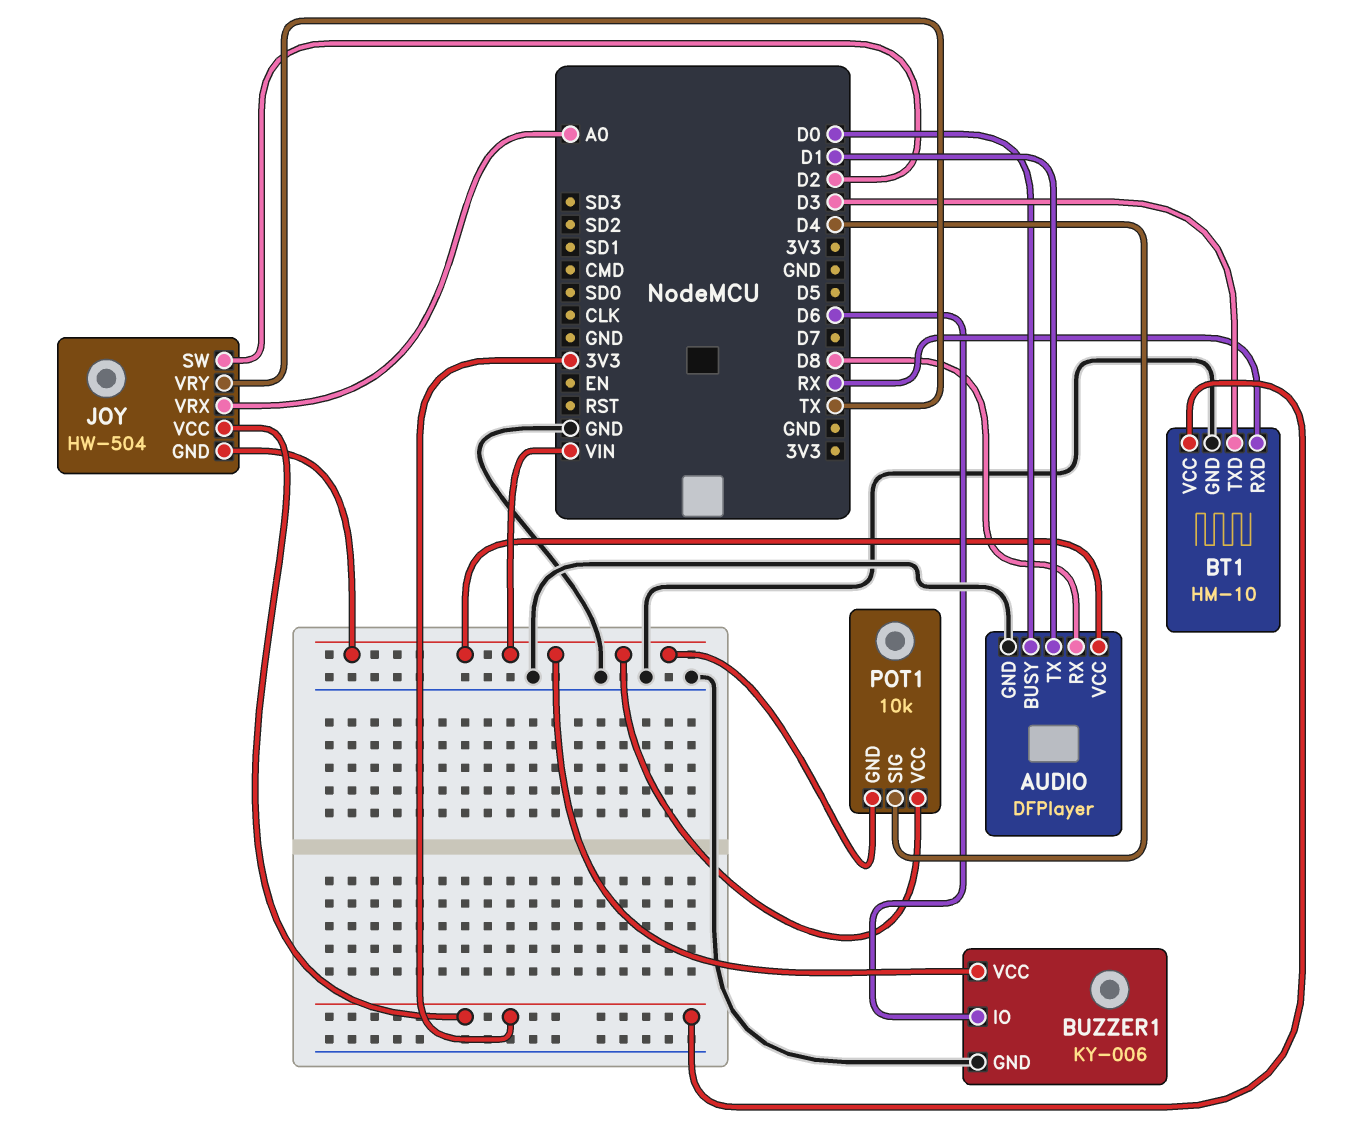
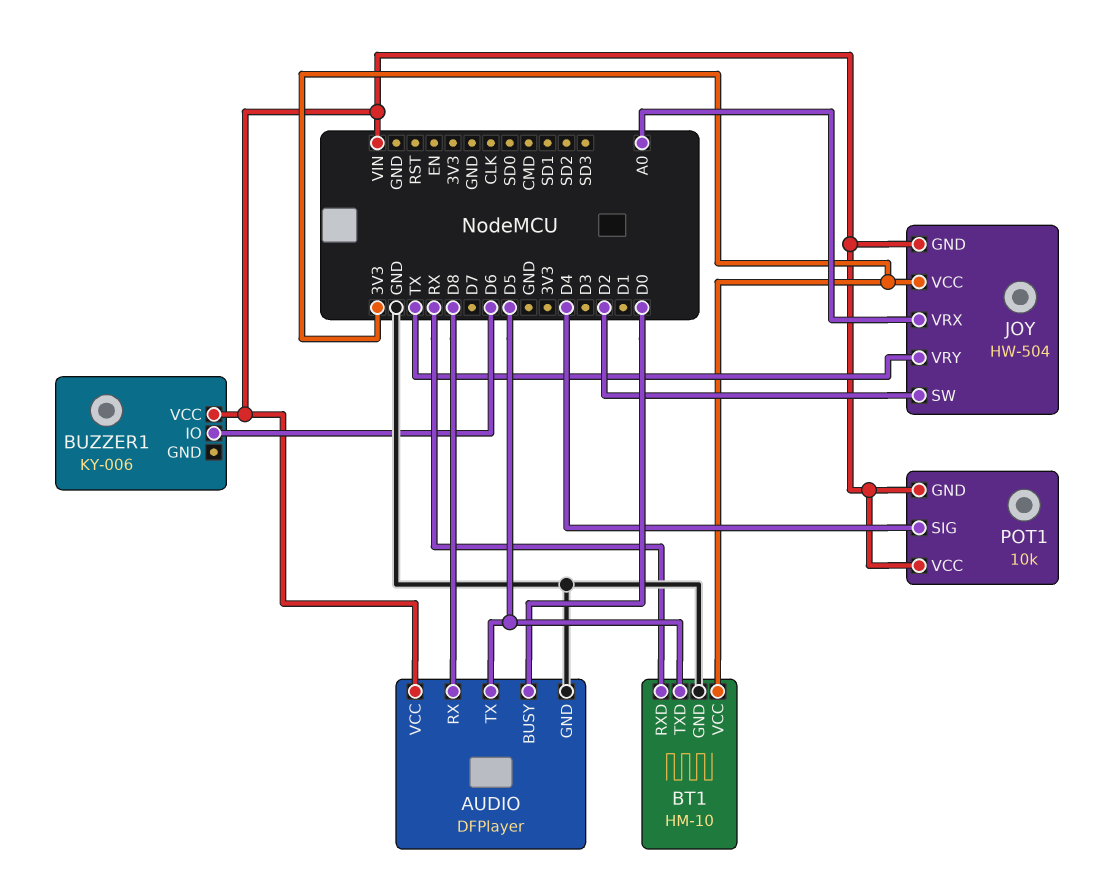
AUDIO pin TX: D1 -> D5
BT1 pin TXD: D3 -> D5
BUZZER1 pin GND: GND -> none

